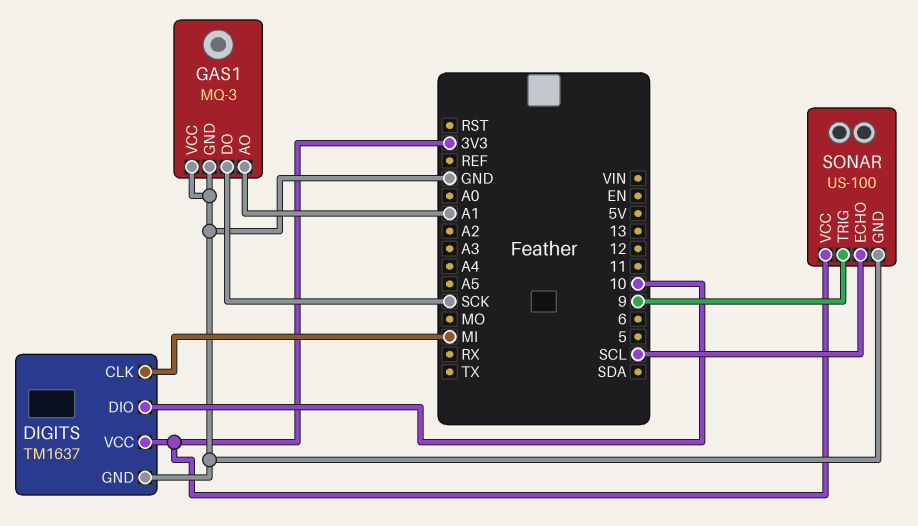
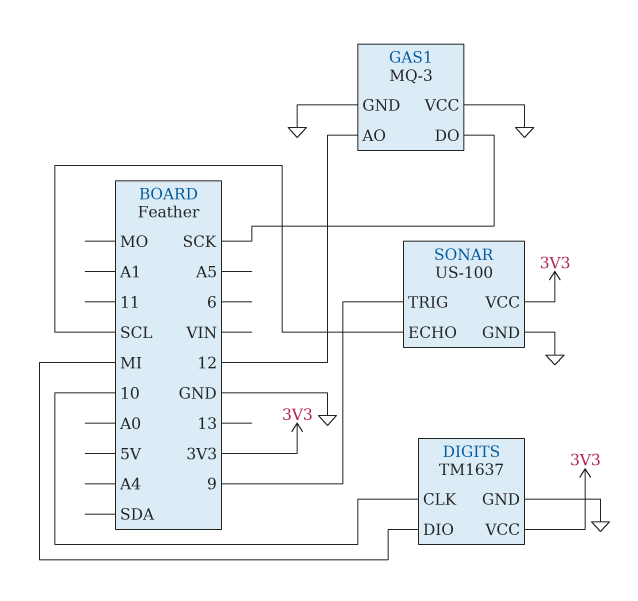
DIGITS pin CLK: MI -> 10
DIGITS pin DIO: 10 -> MI
GAS1 pin AO: A1 -> 12

